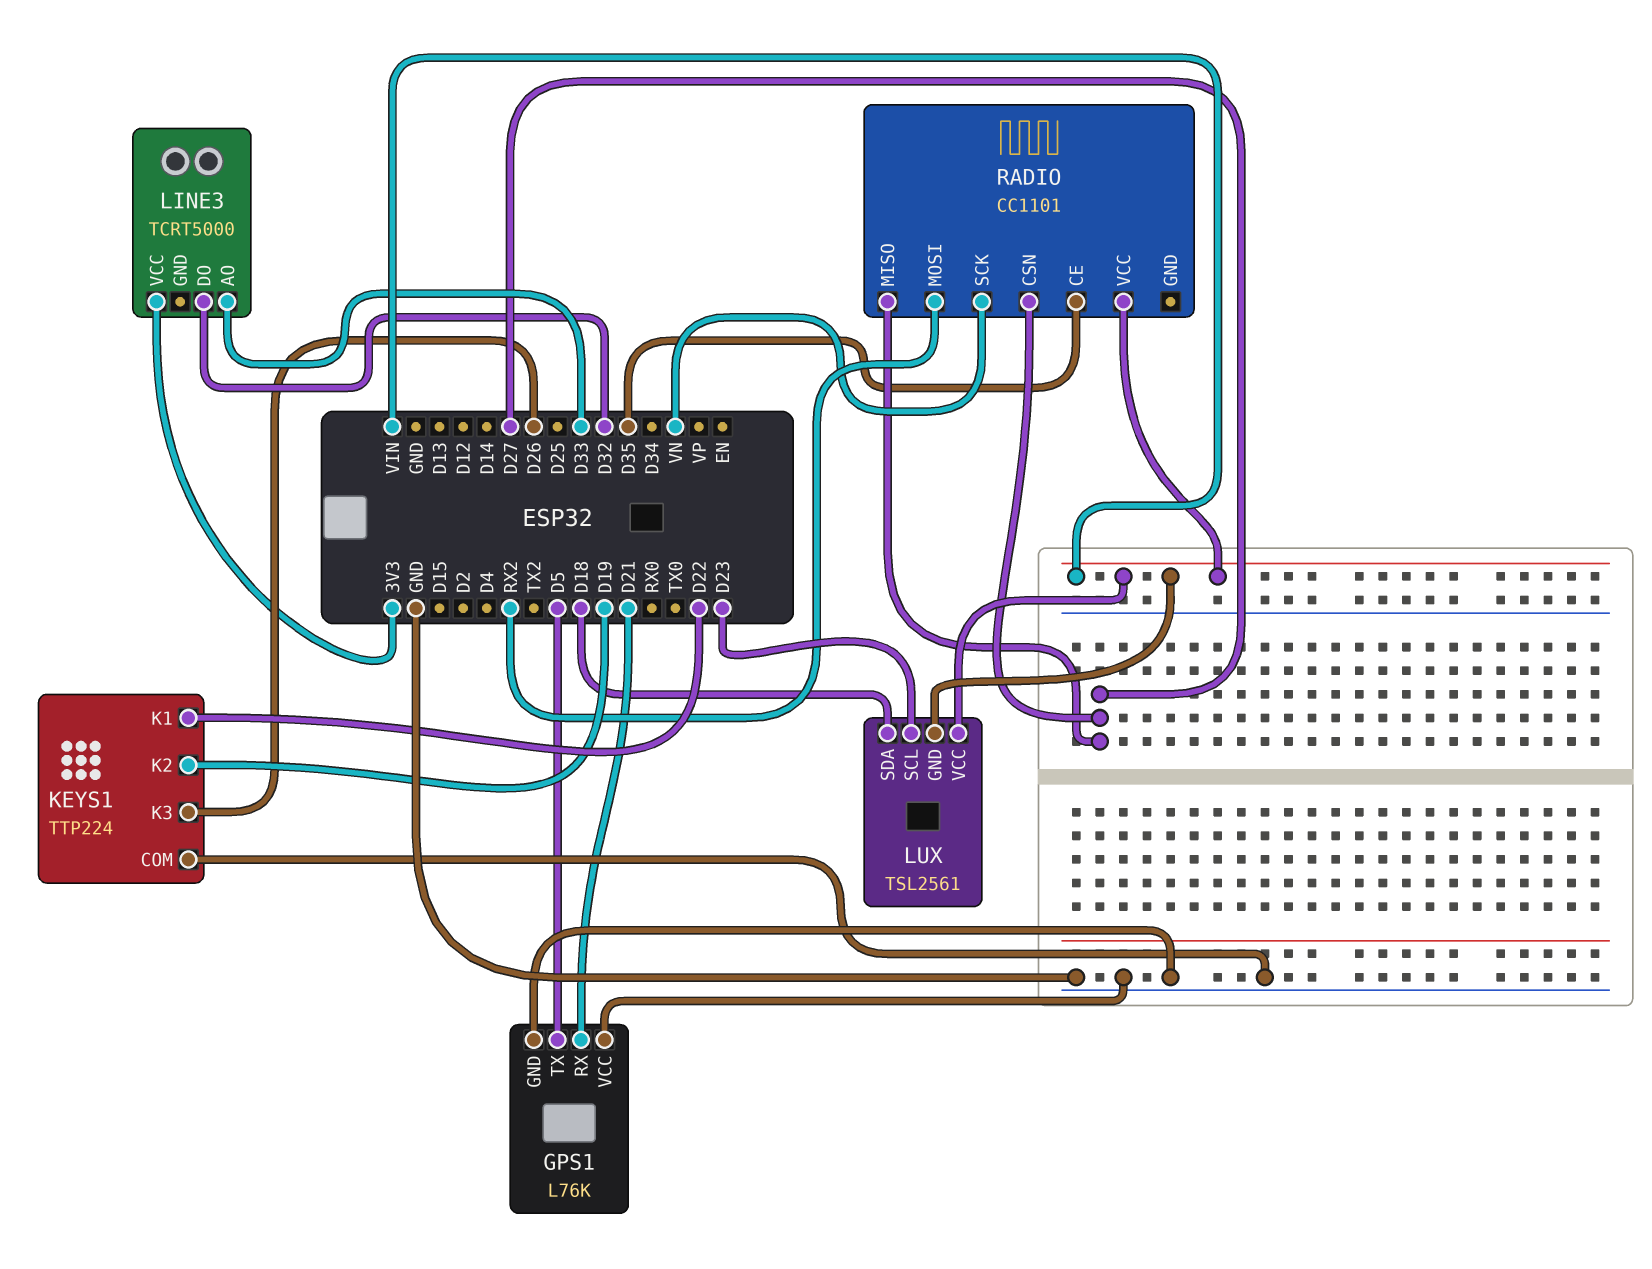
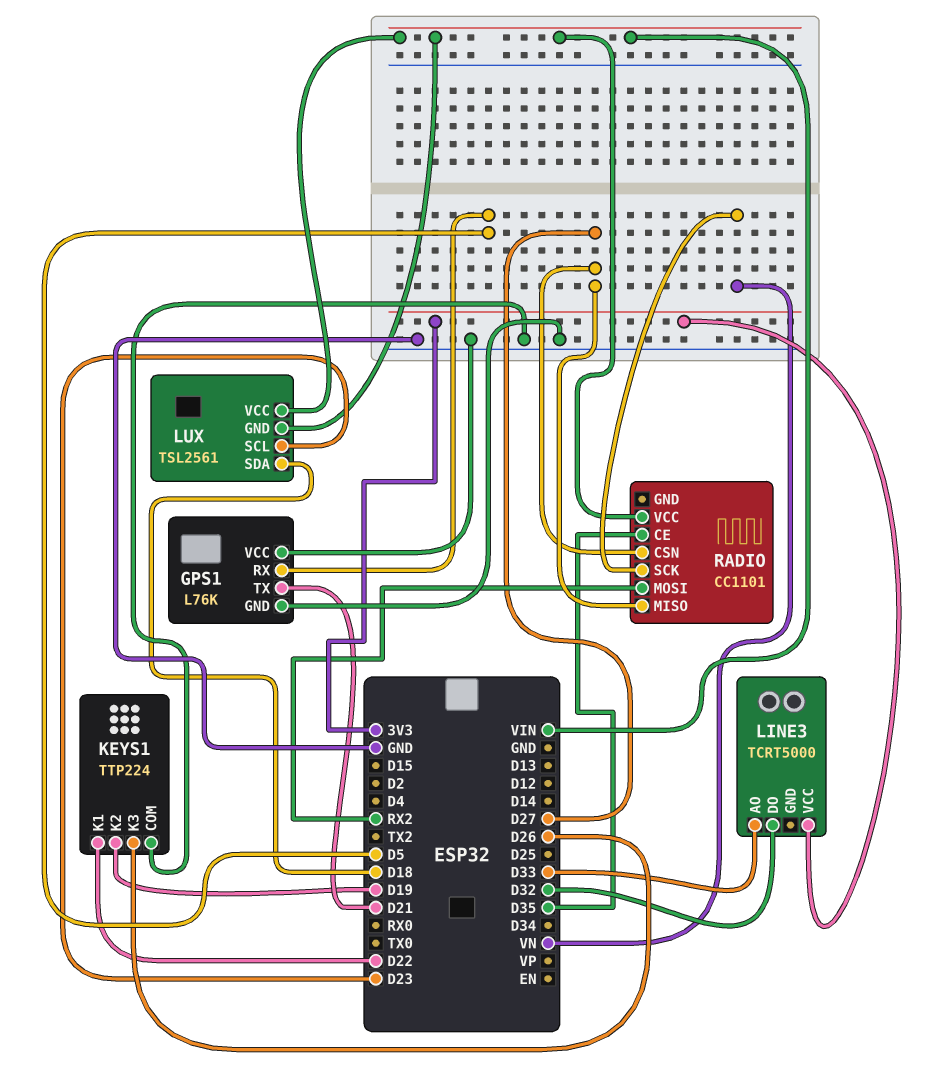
GPS1 pin RX: D21 -> D5
GPS1 pin TX: D5 -> D21

